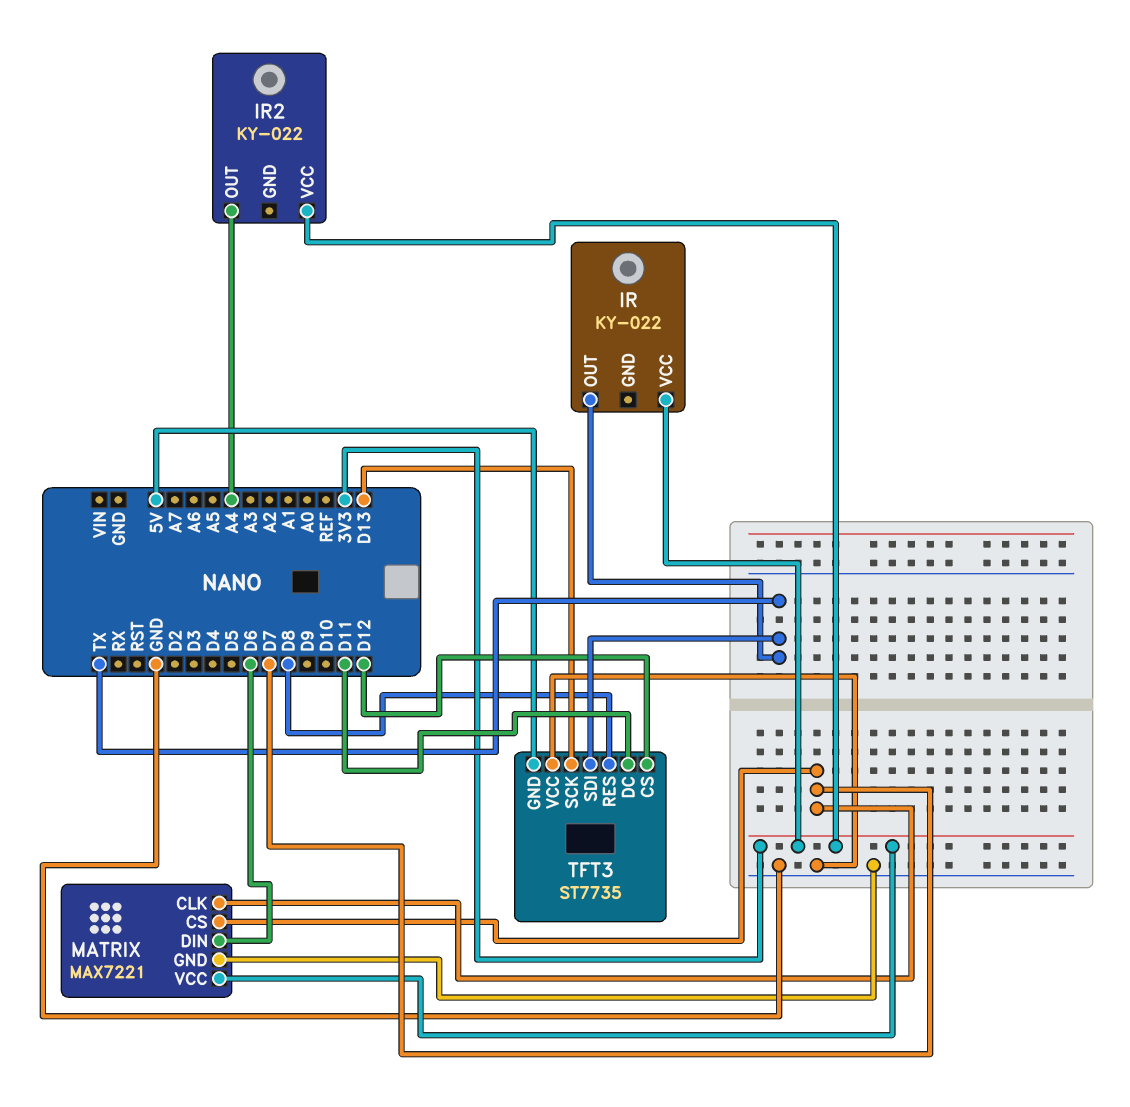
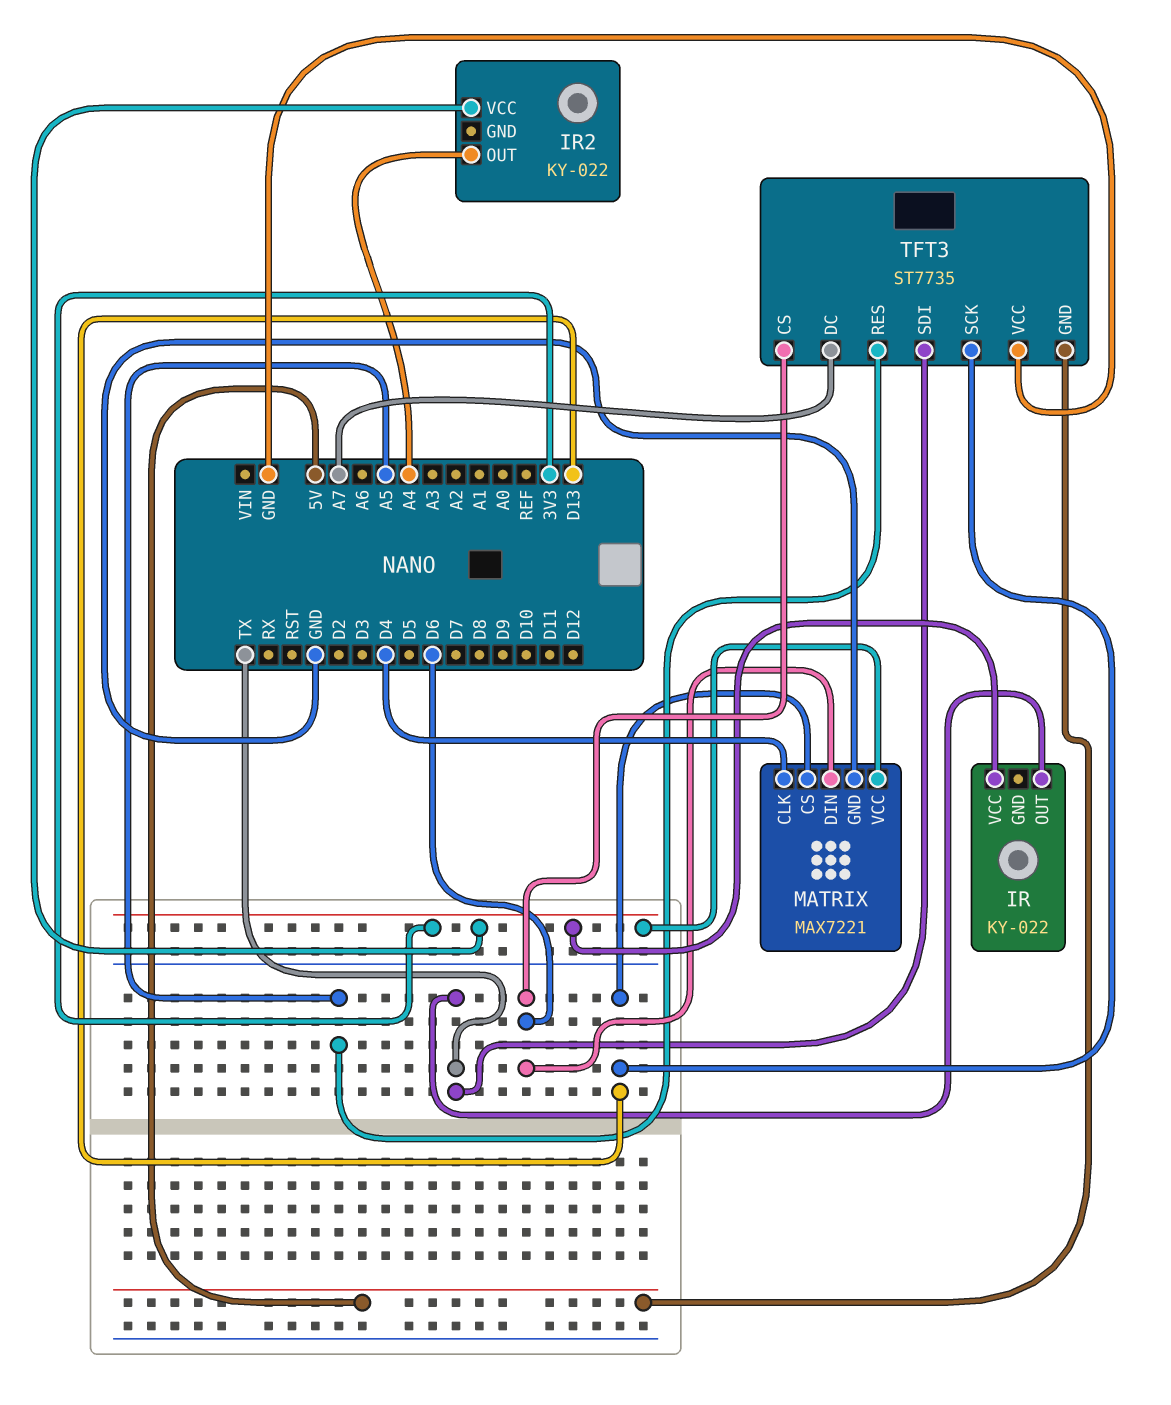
MATRIX pin CLK: D7 -> D4
MATRIX pin CS: D7 -> D13
TFT3 pin CS: D12 -> D6
TFT3 pin DC: D11 -> A7
TFT3 pin RES: D8 -> A5

